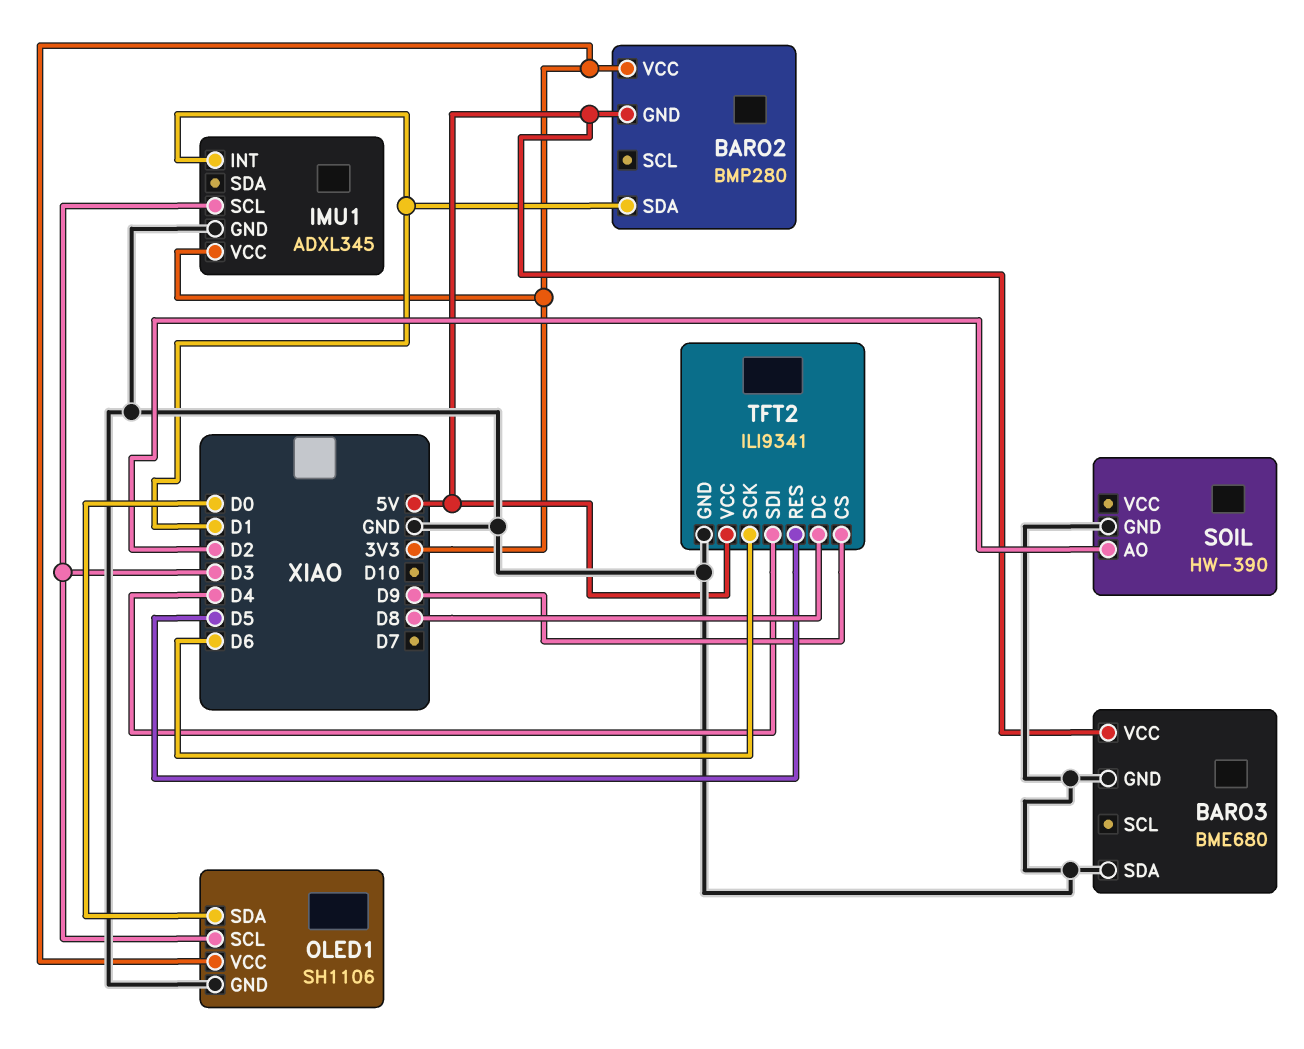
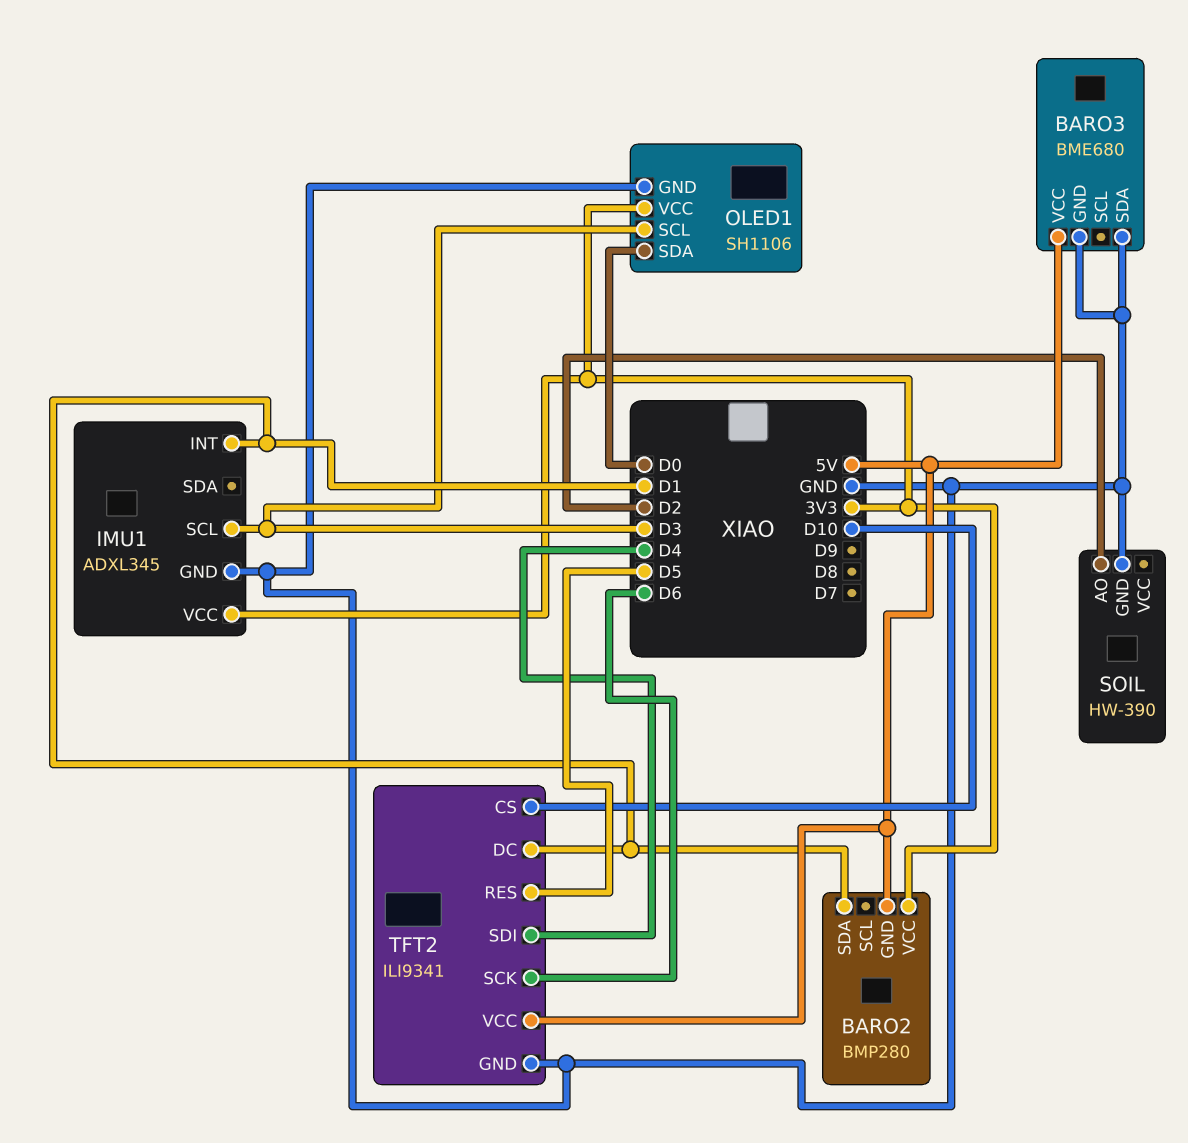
TFT2 pin CS: D9 -> D10
TFT2 pin DC: D8 -> D1

